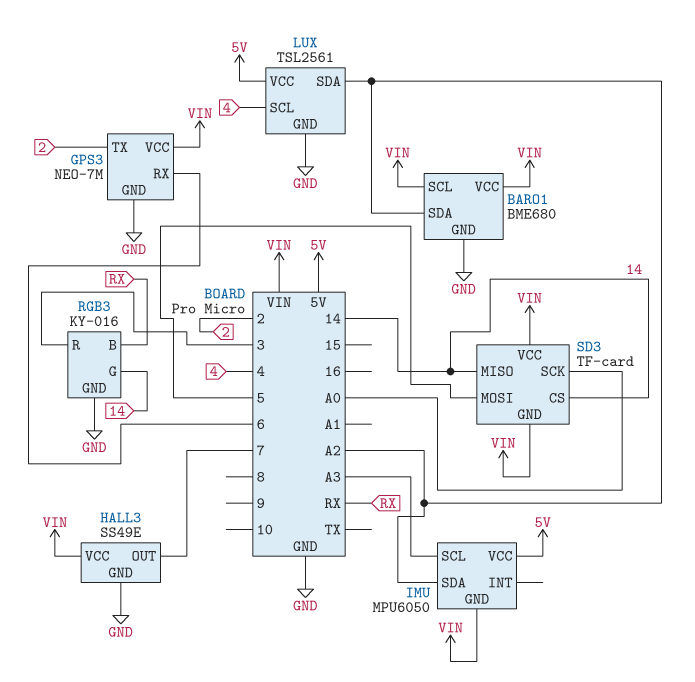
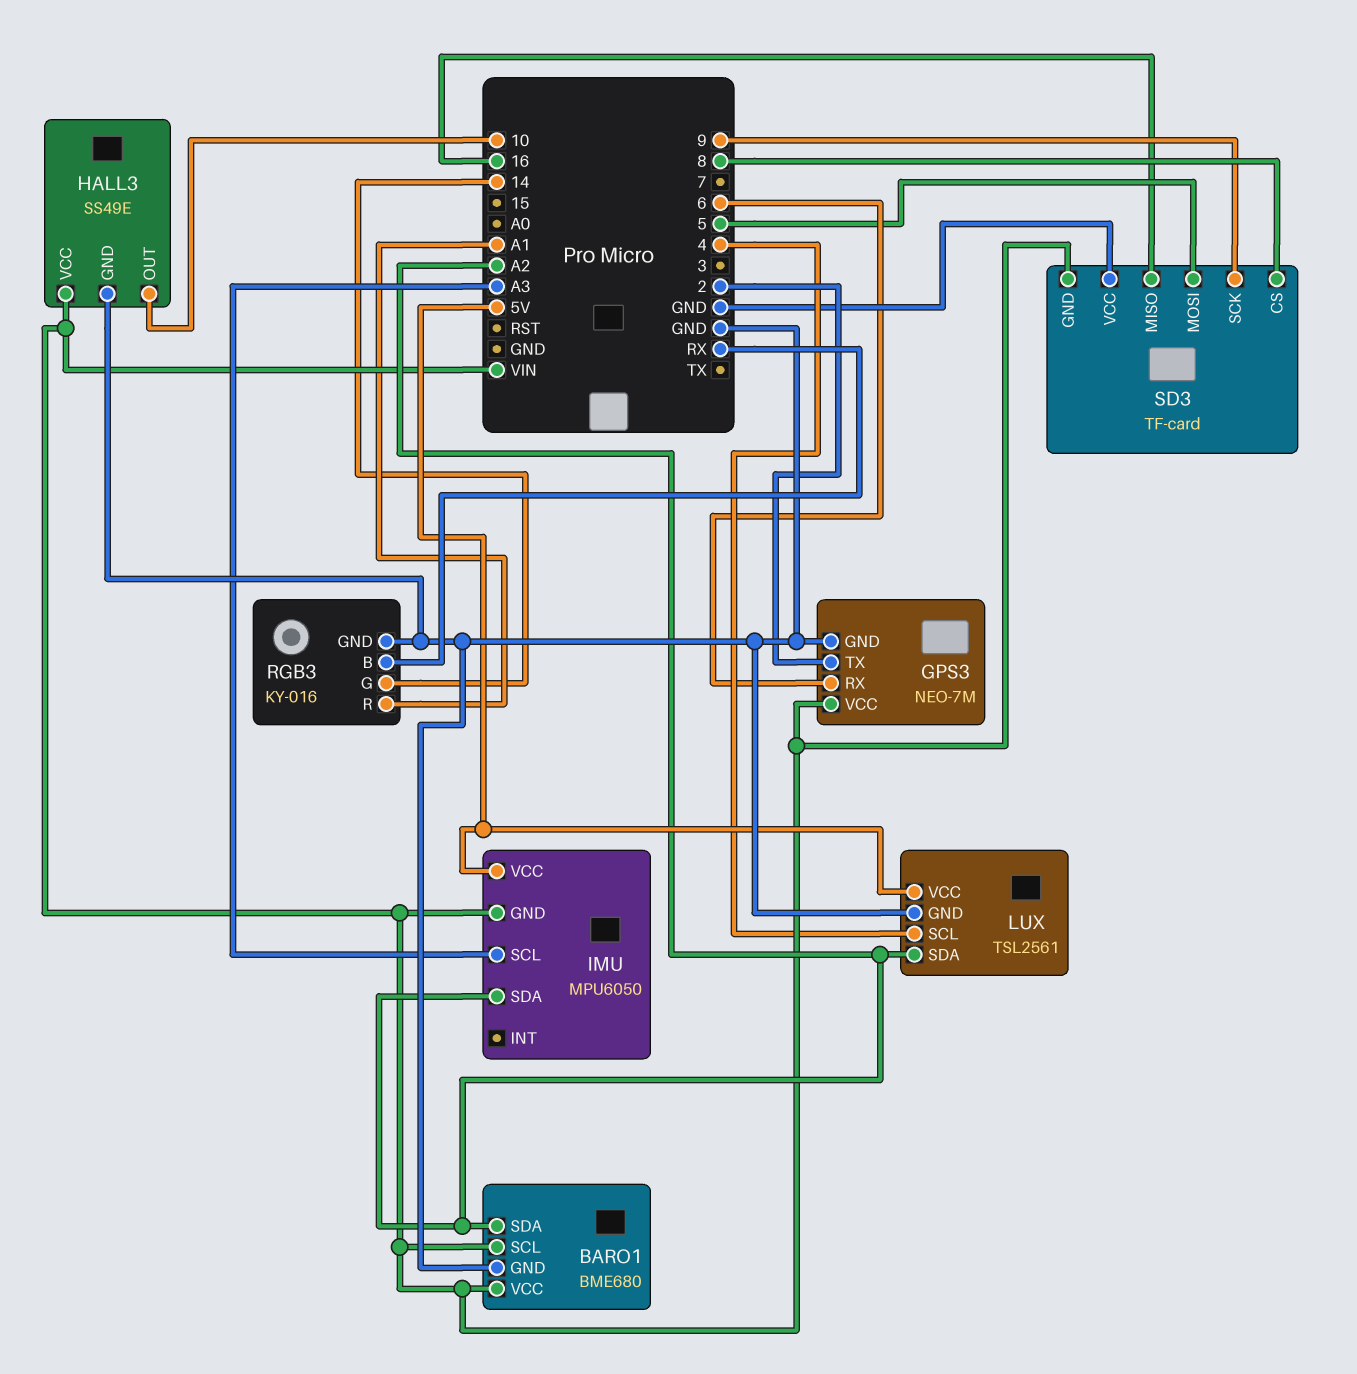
HALL3 pin OUT: 7 -> 10
RGB3 pin R: 3 -> A1
SD3 pin CS: 14 -> 8
SD3 pin MISO: 14 -> 16
SD3 pin SCK: A0 -> 9
SD3 pin VCC: VIN -> GND

